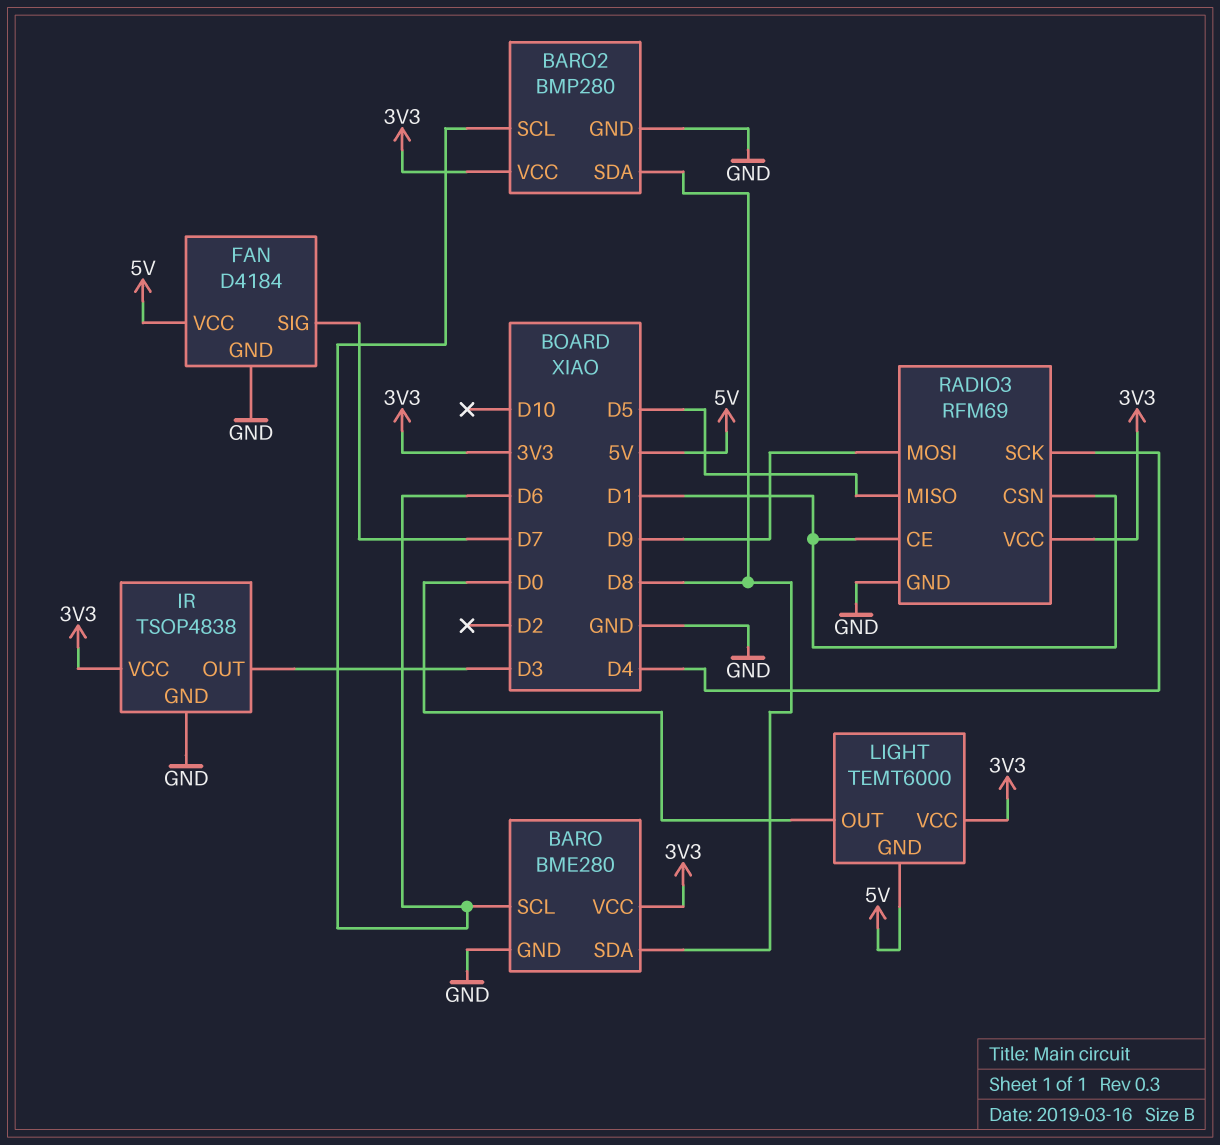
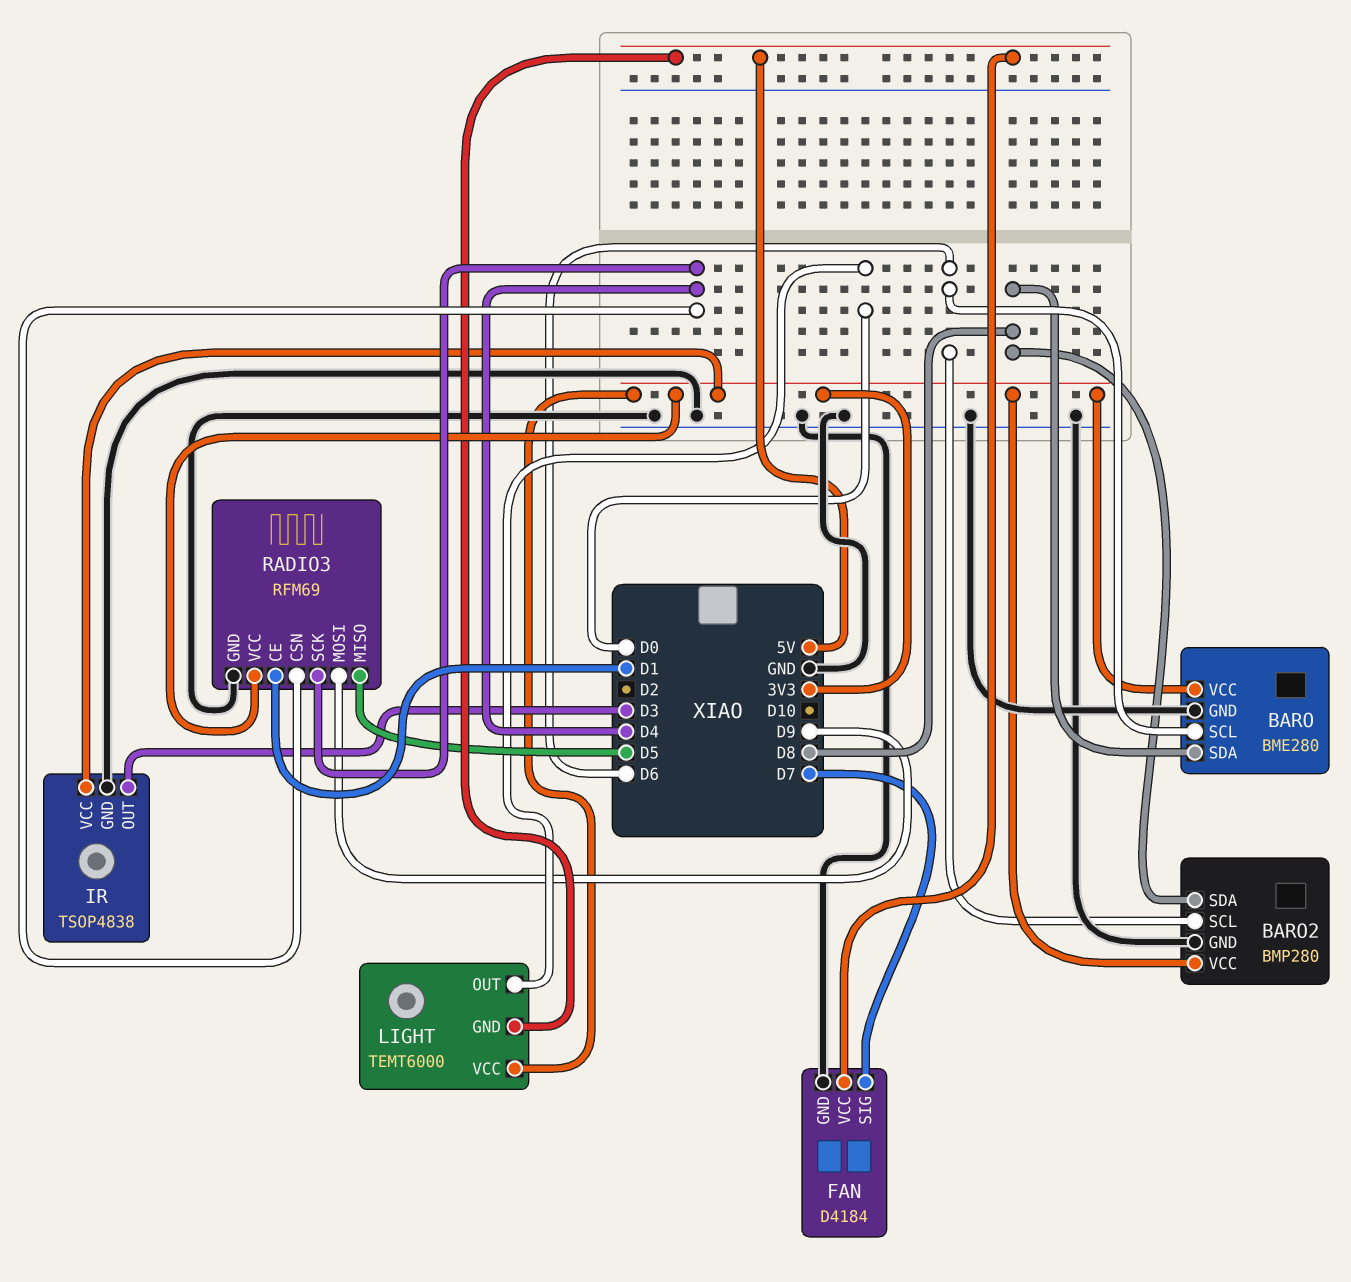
RADIO3 pin CSN: D1 -> D4

